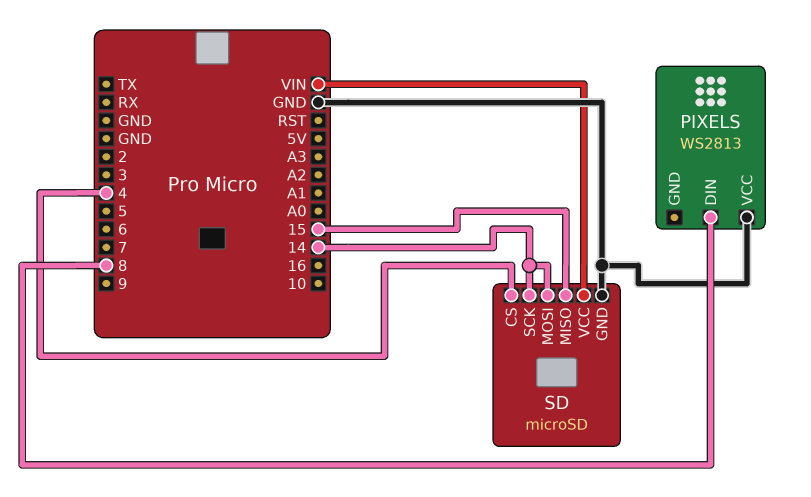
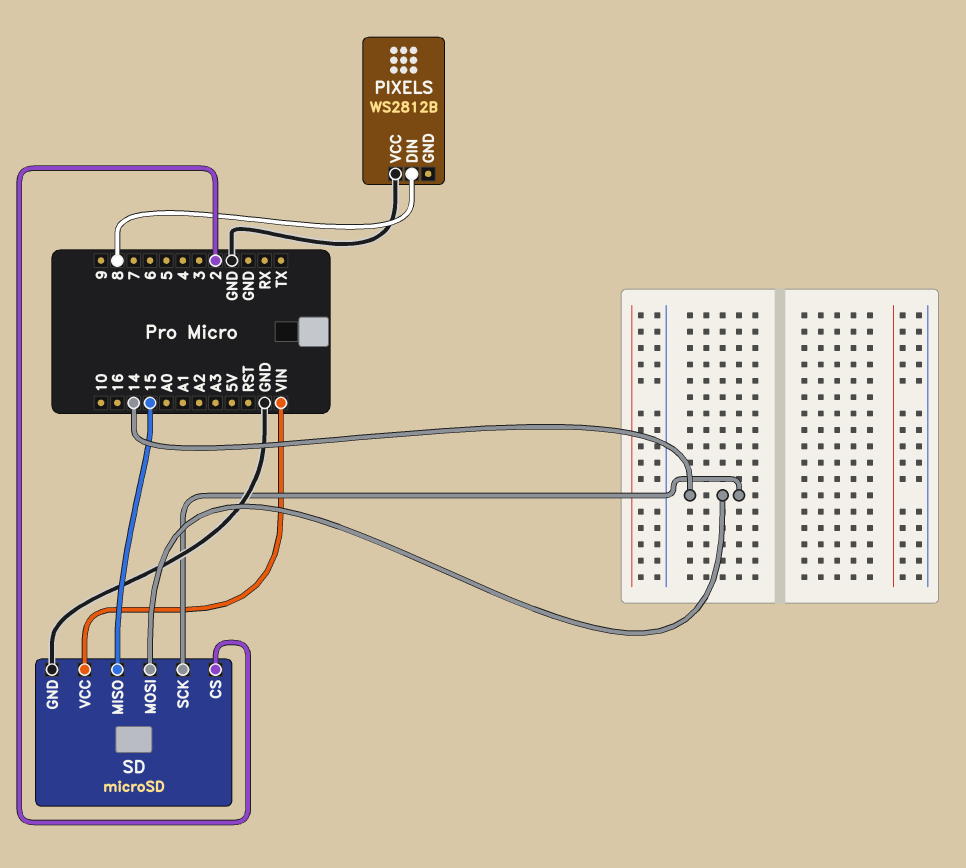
PIXELS: WS2813 -> WS2812B
SD pin CS: 4 -> 2

